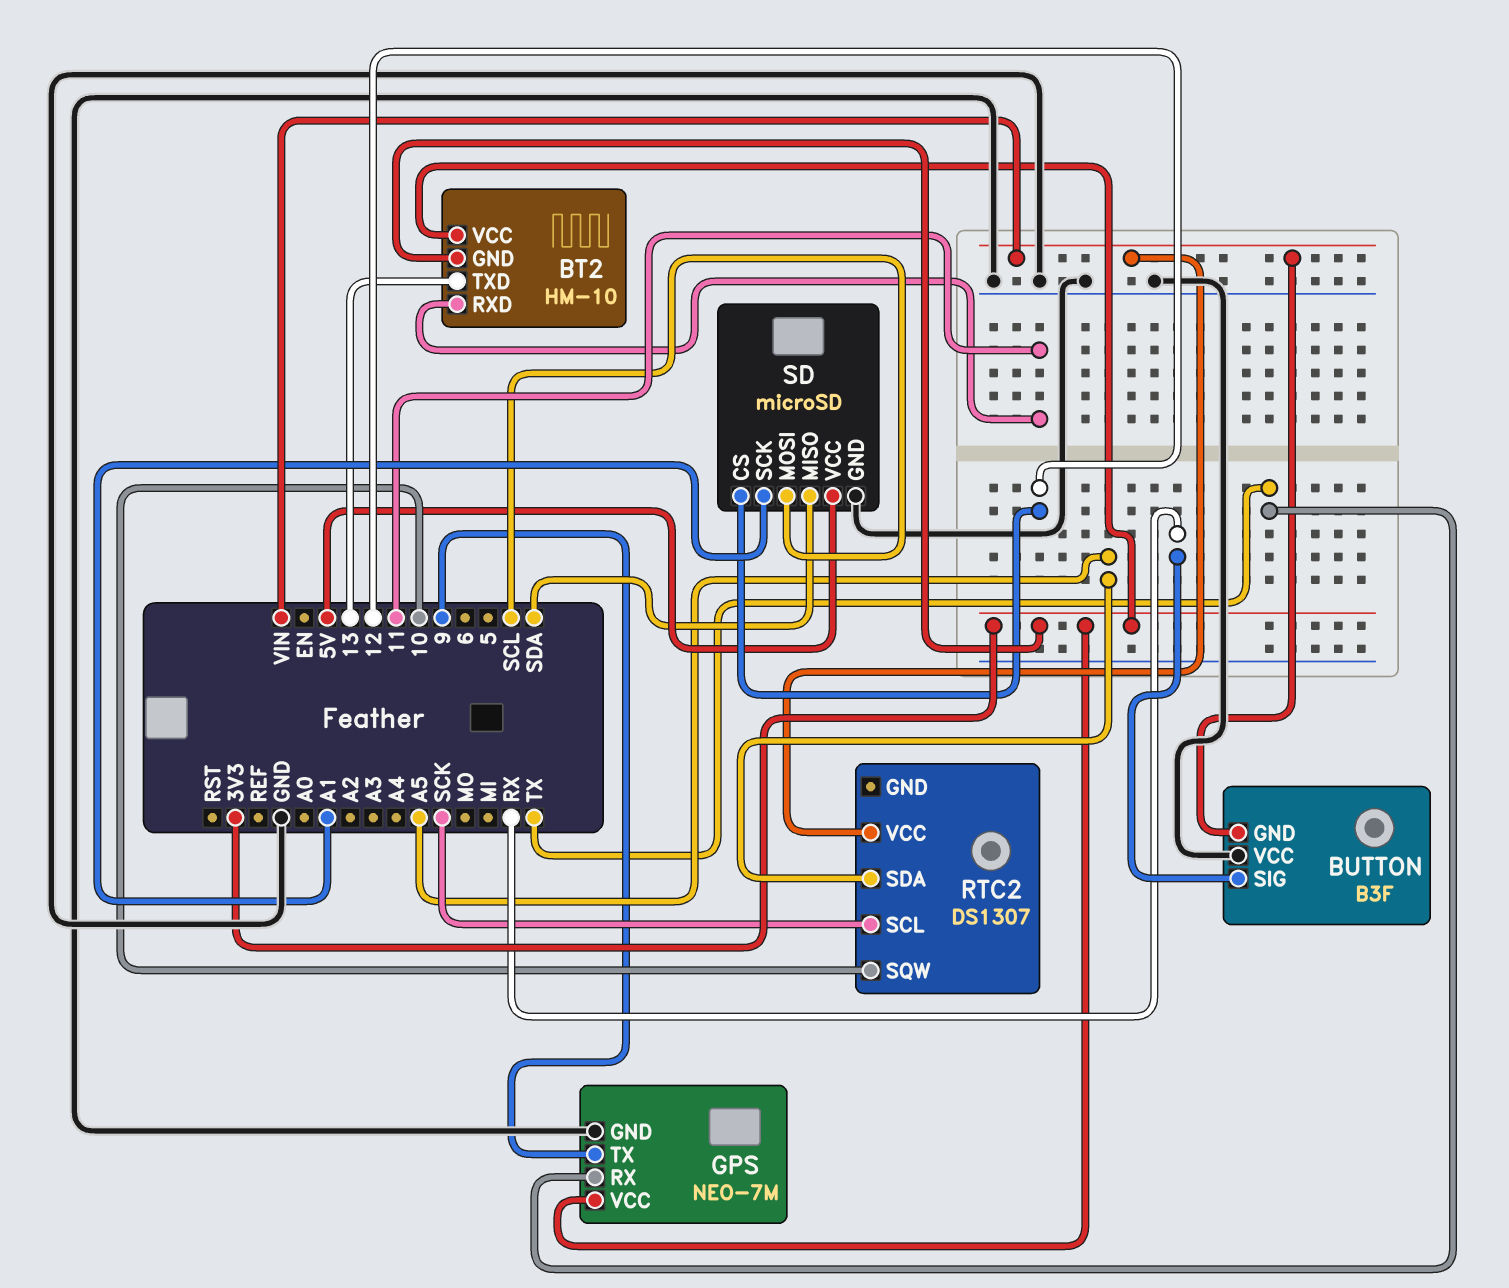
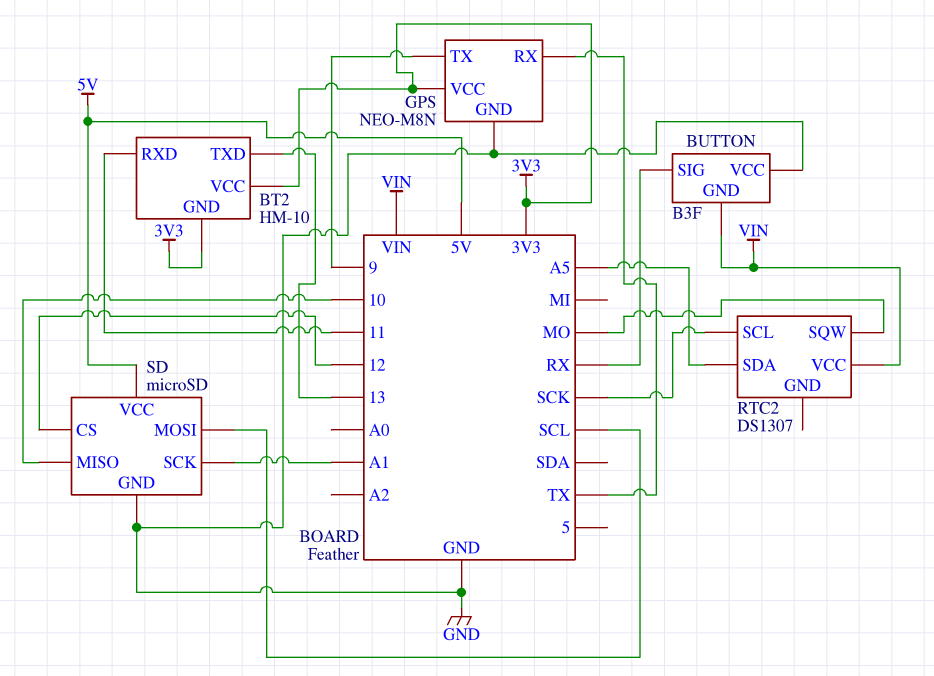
GPS: NEO-7M -> NEO-M8N
RTC2 pin SQW: 10 -> MO
SD pin MISO: SDA -> 10

